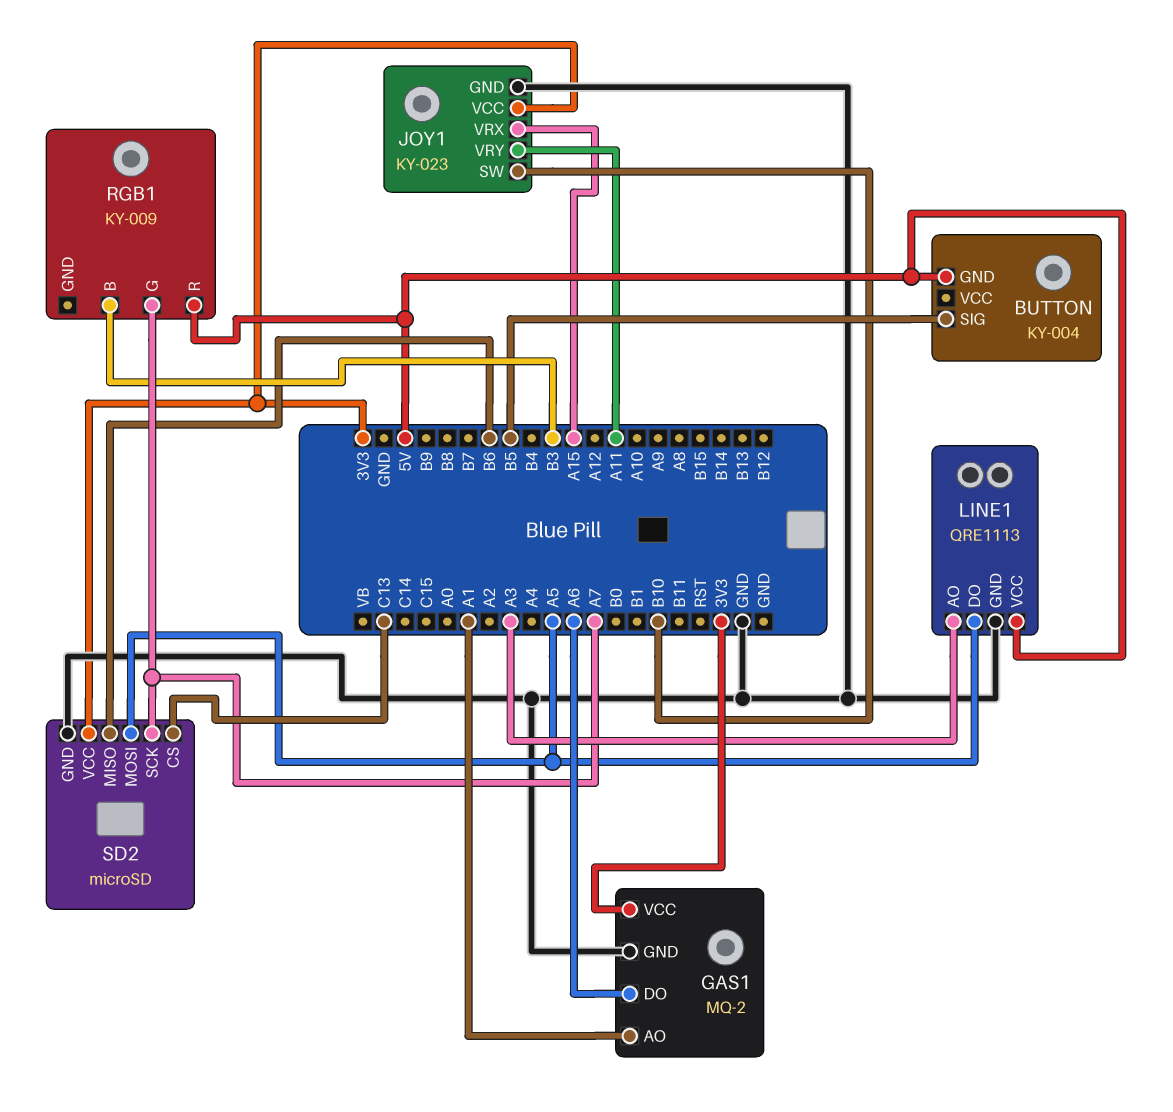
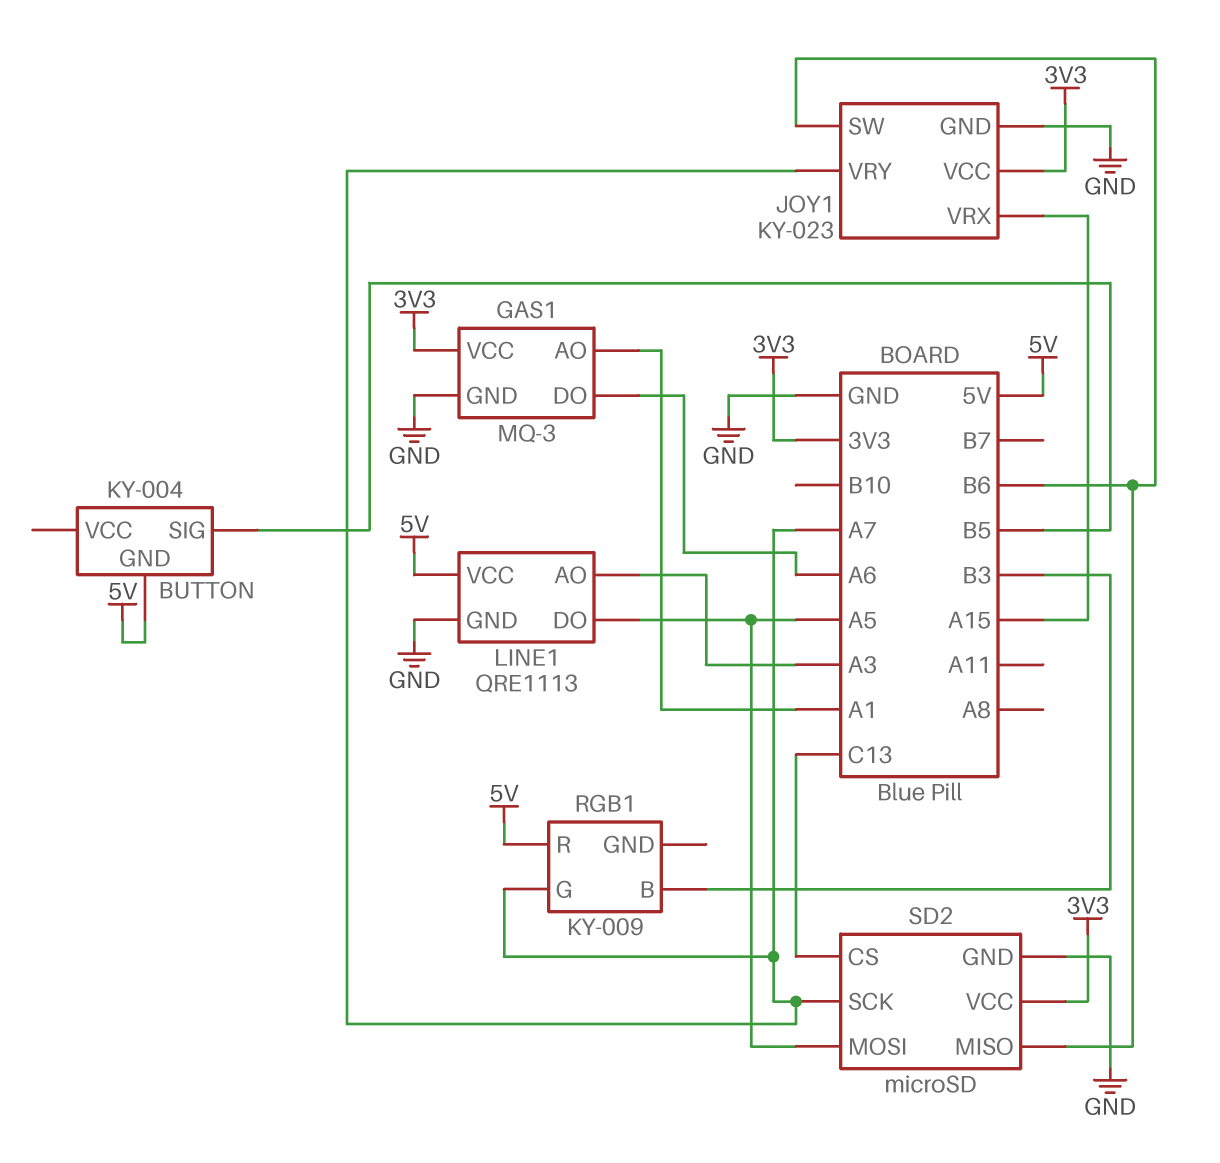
GAS1: MQ-2 -> MQ-3
JOY1 pin SW: B10 -> B6
JOY1 pin VRY: A11 -> A7

